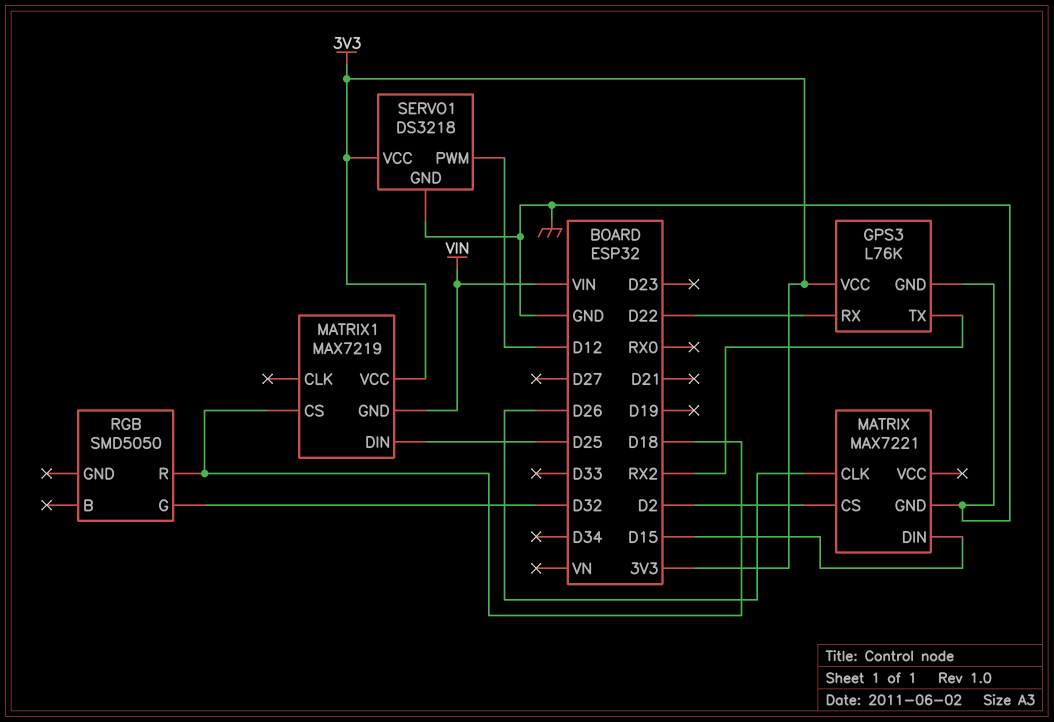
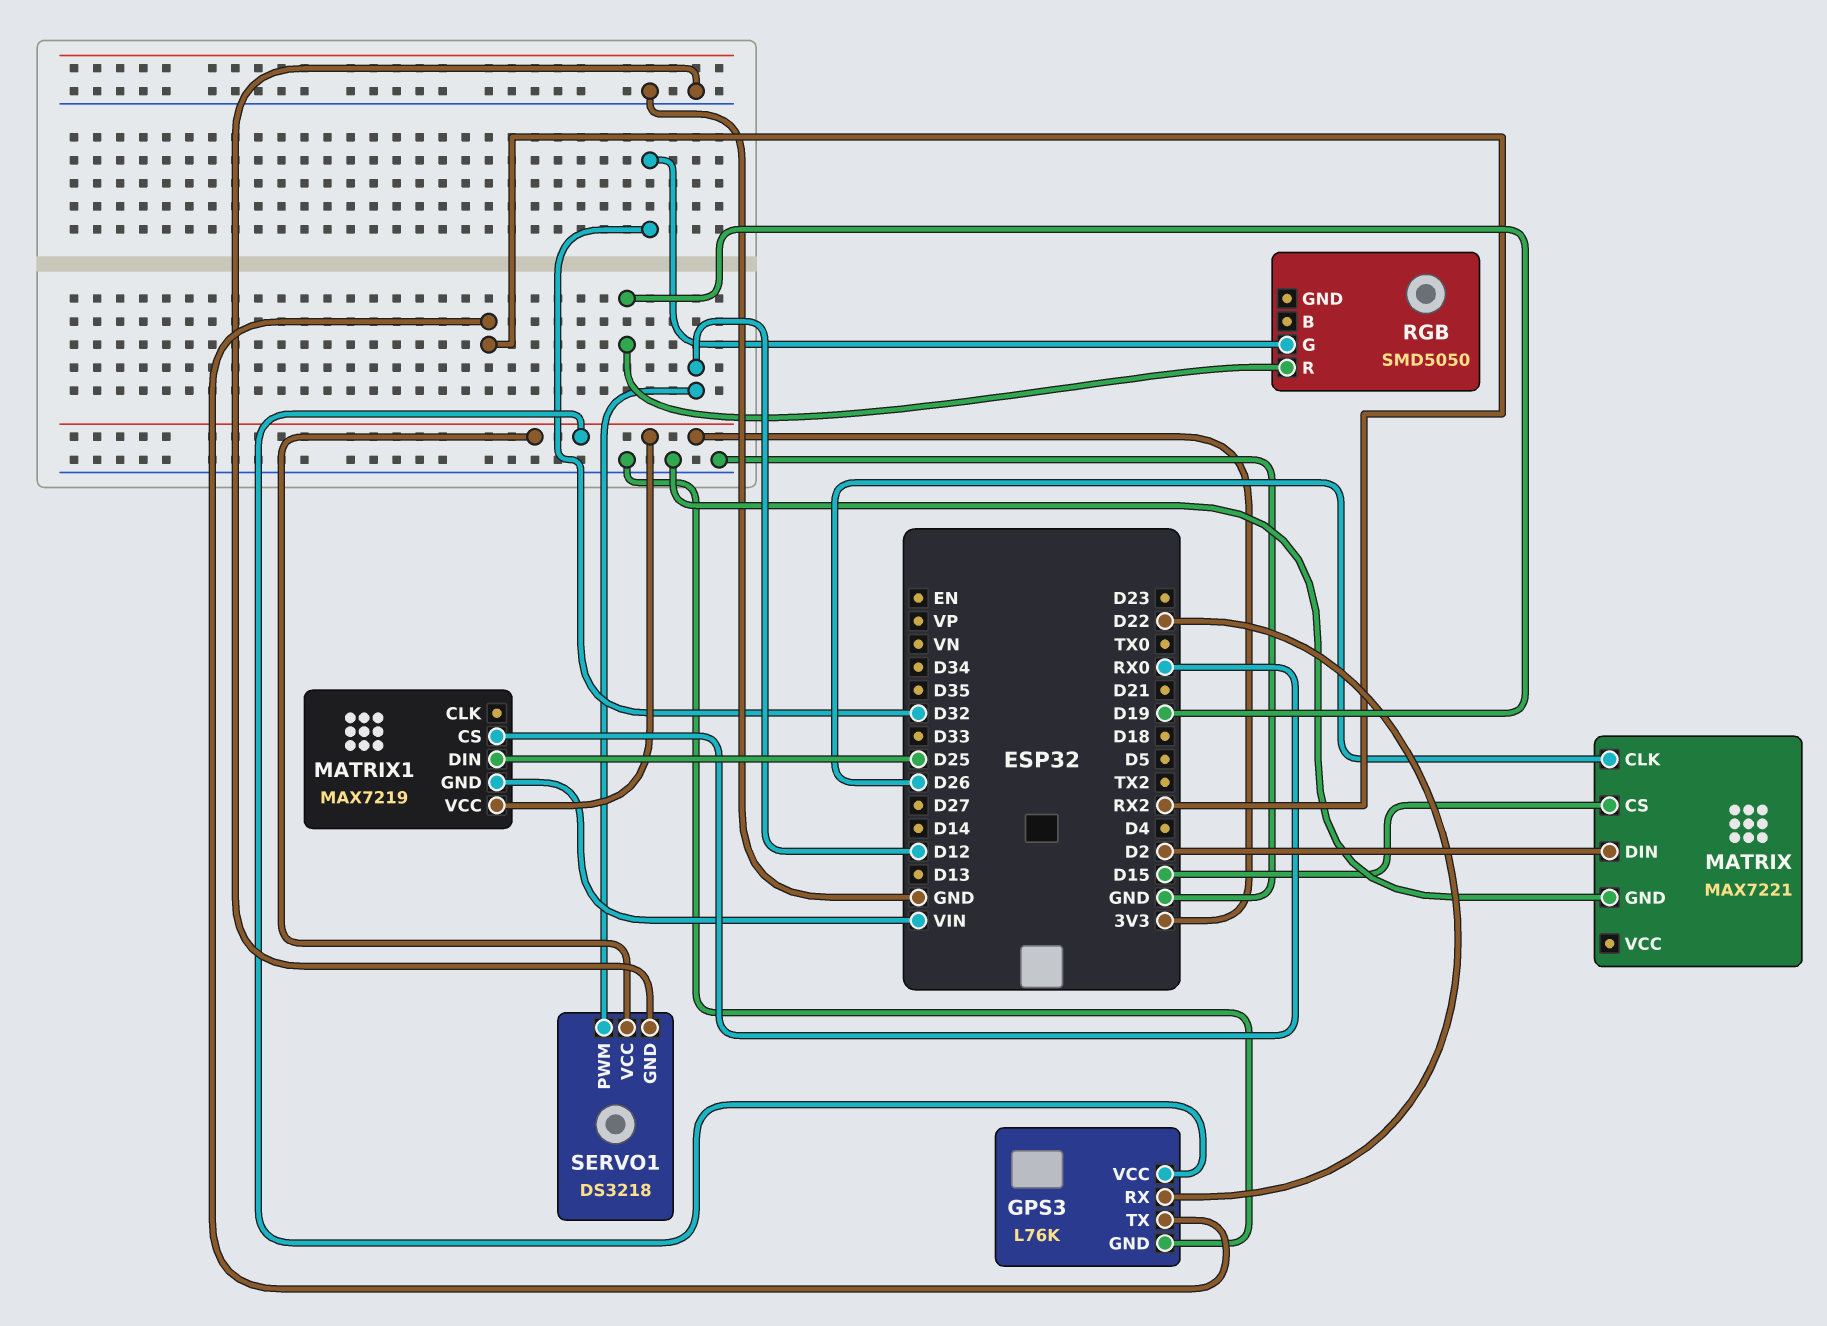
MATRIX pin CS: D2 -> D15
MATRIX pin DIN: D15 -> D2
MATRIX1 pin CS: D18 -> RX0
RGB pin R: D18 -> D19

